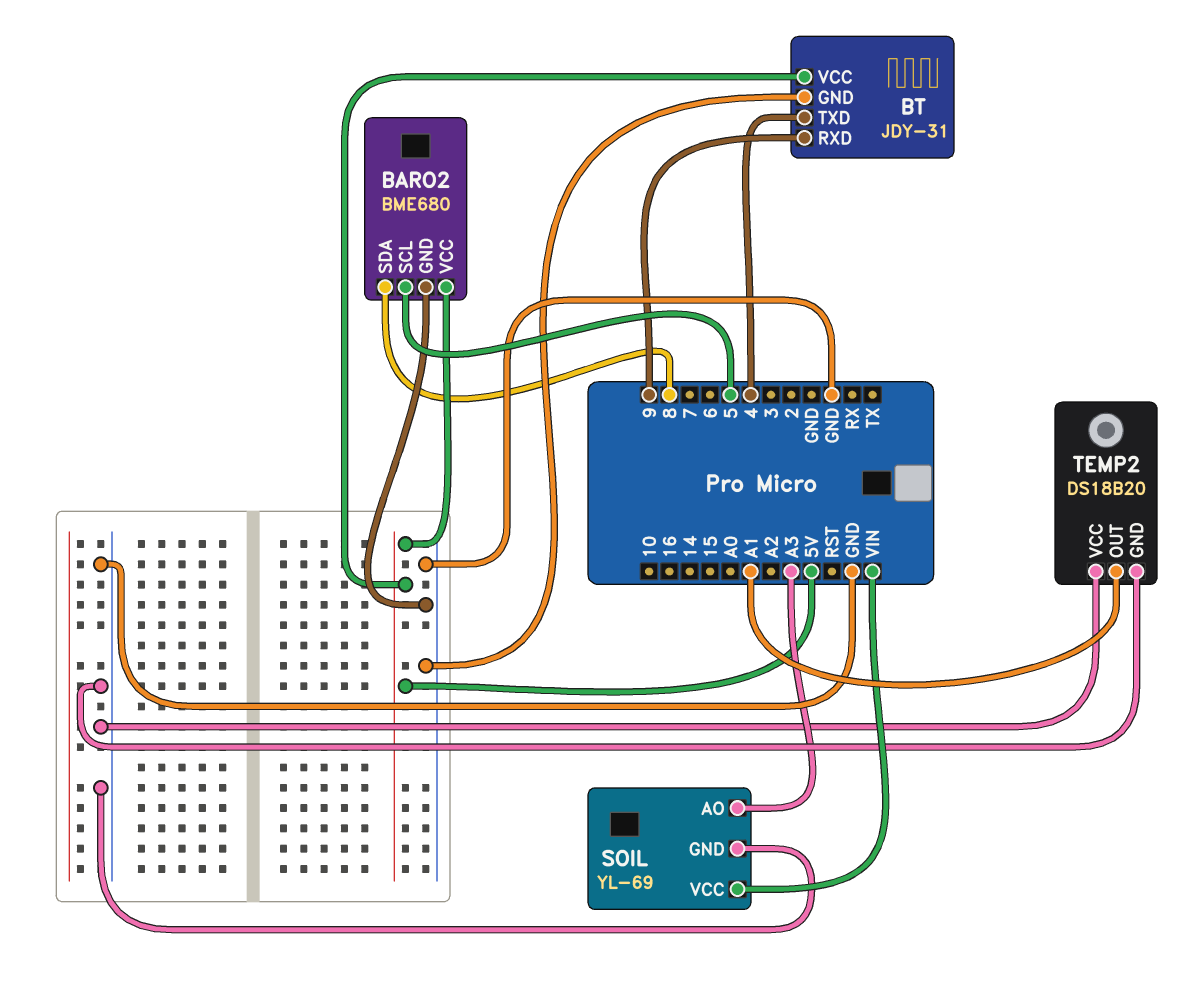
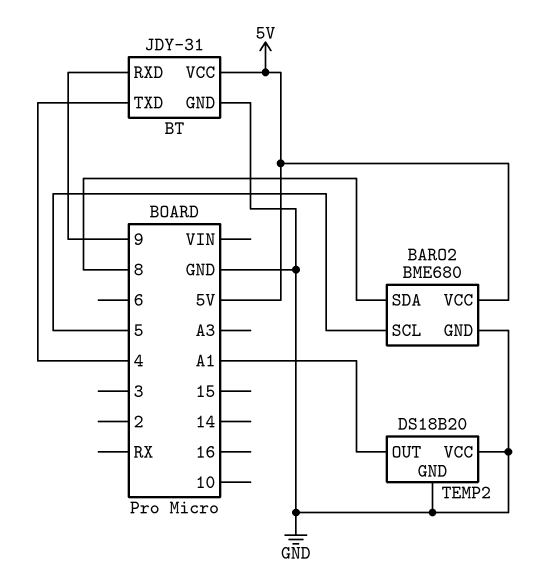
SOIL: YL-69 -> none
SOIL pin AO: A3 -> none
SOIL pin GND: GND -> none
SOIL pin VCC: VIN -> none

